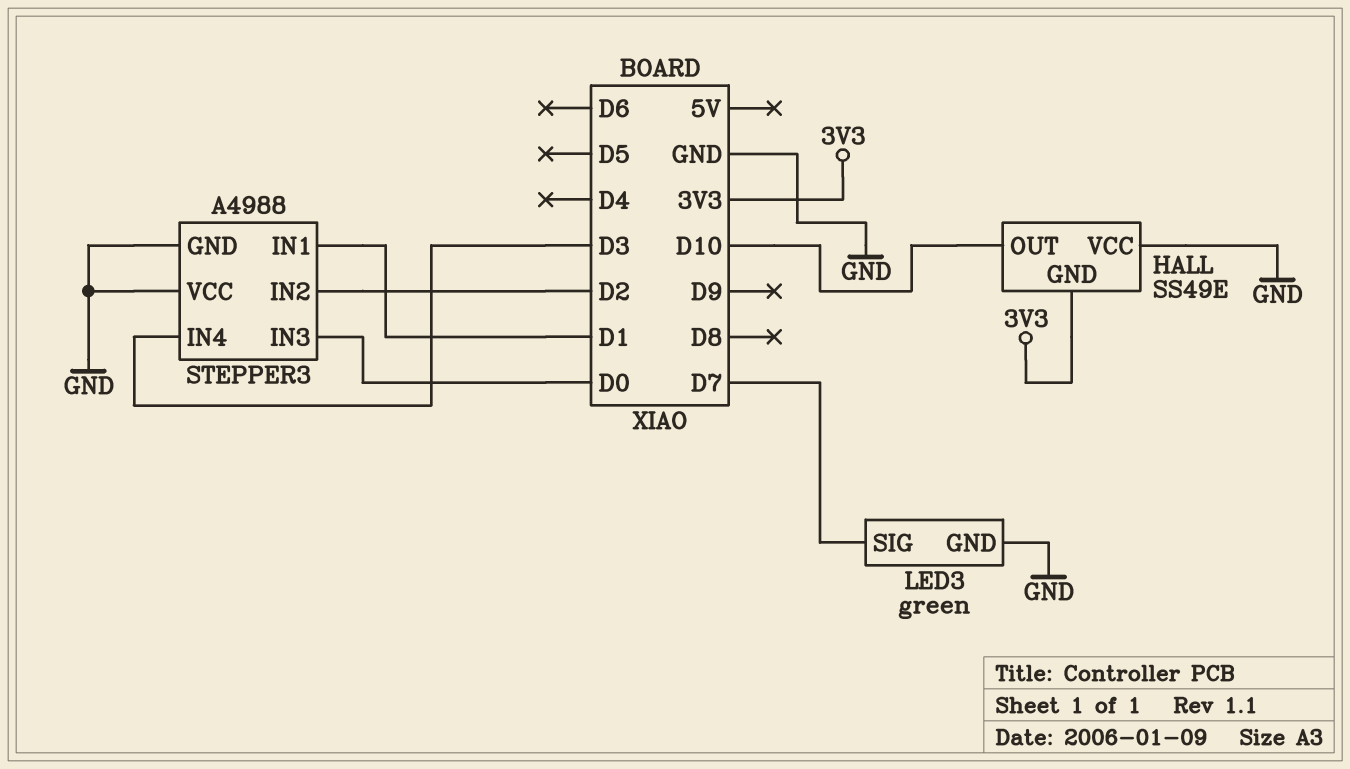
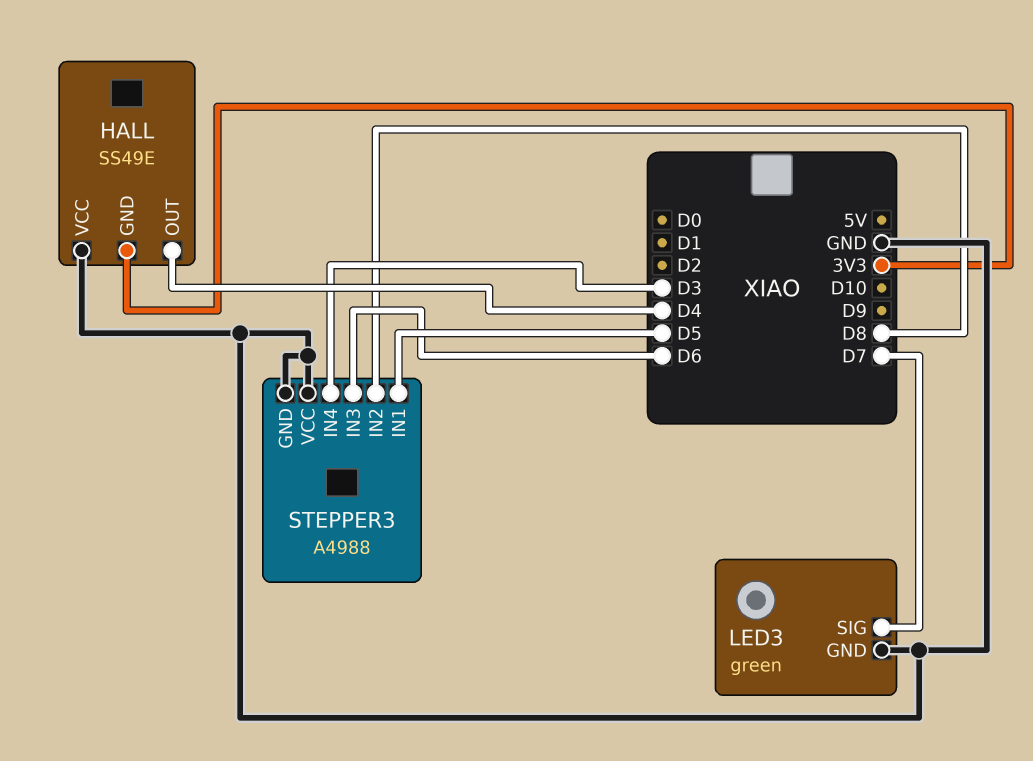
HALL pin OUT: D10 -> D4
STEPPER3 pin IN1: D1 -> D5
STEPPER3 pin IN2: D2 -> D8
STEPPER3 pin IN3: D0 -> D6

